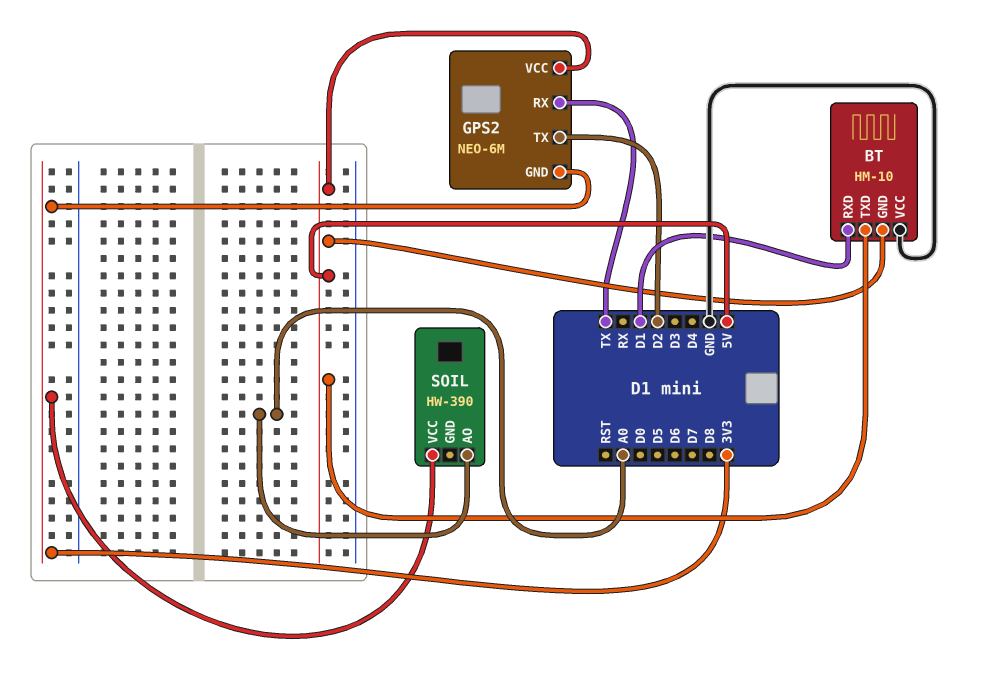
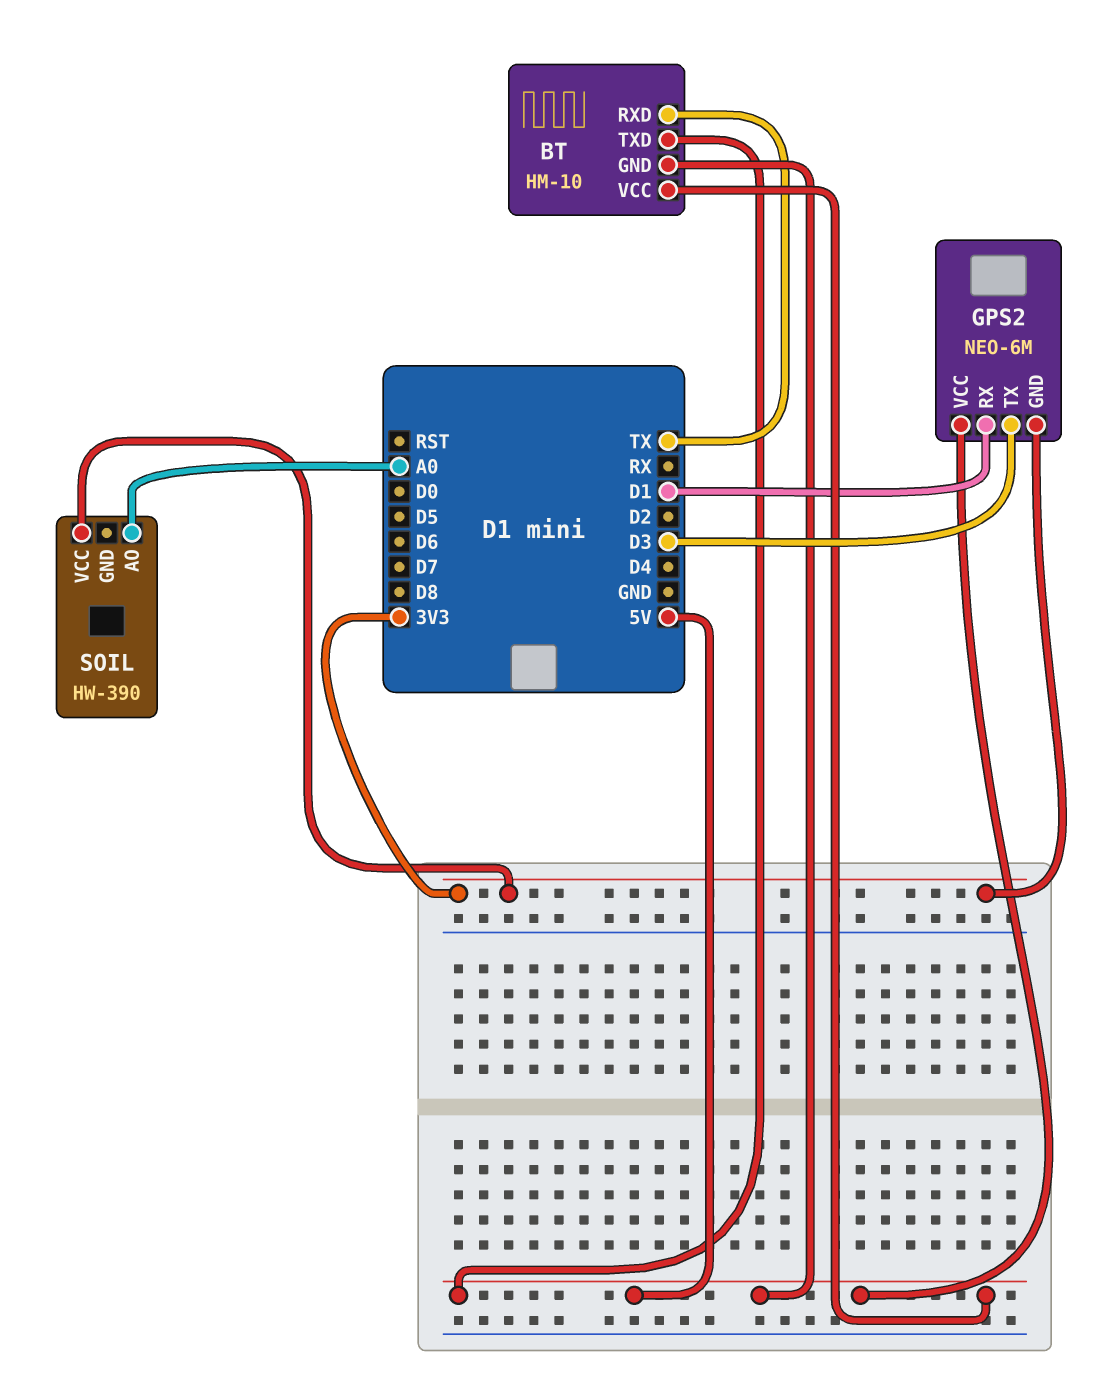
BT pin RXD: D1 -> TX
BT pin VCC: GND -> 5V
GPS2 pin RX: TX -> D1
GPS2 pin TX: D2 -> D3

